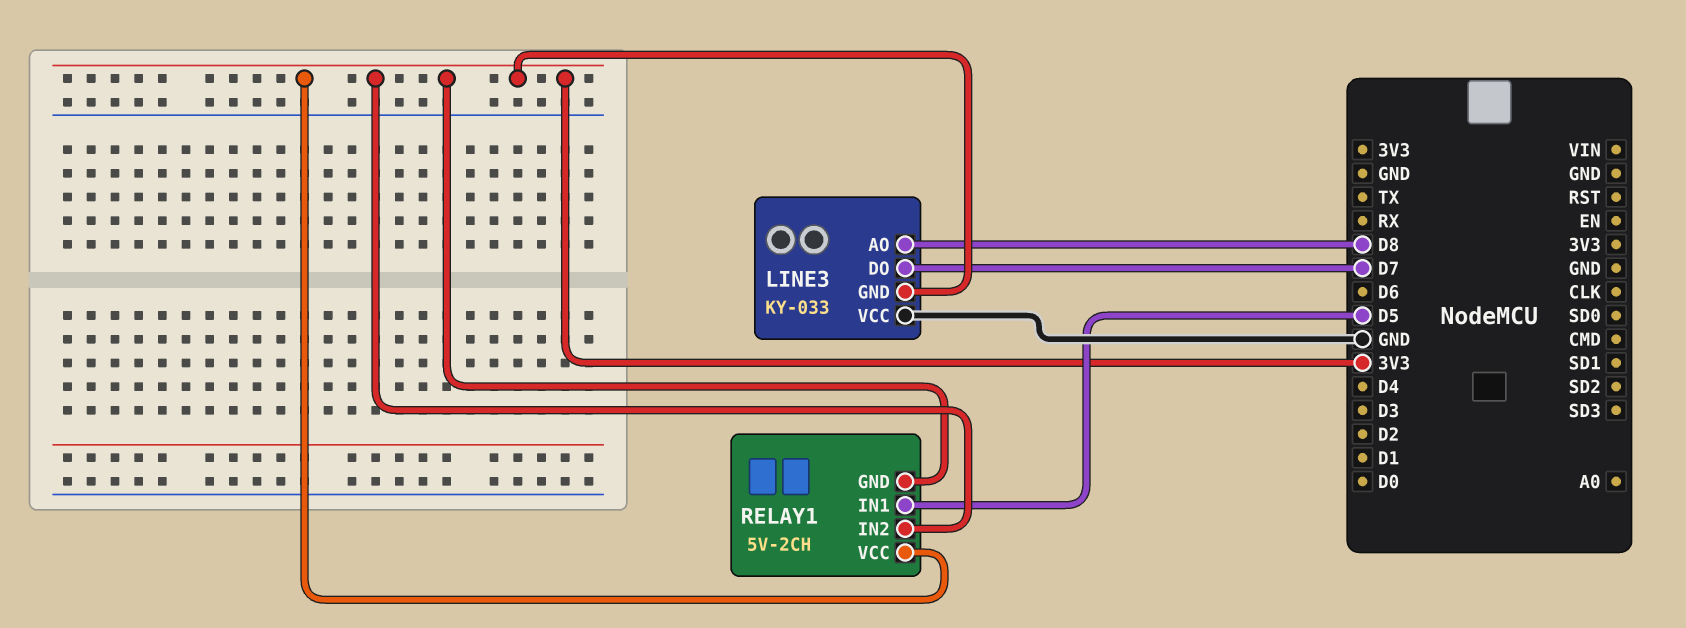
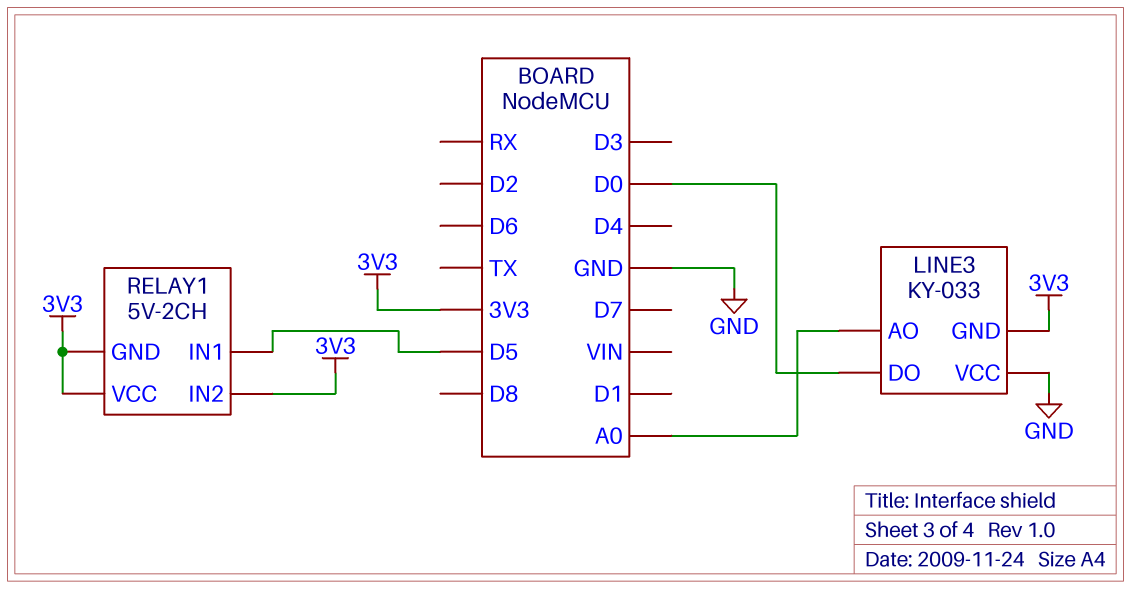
LINE3 pin AO: D8 -> A0
LINE3 pin DO: D7 -> D0

